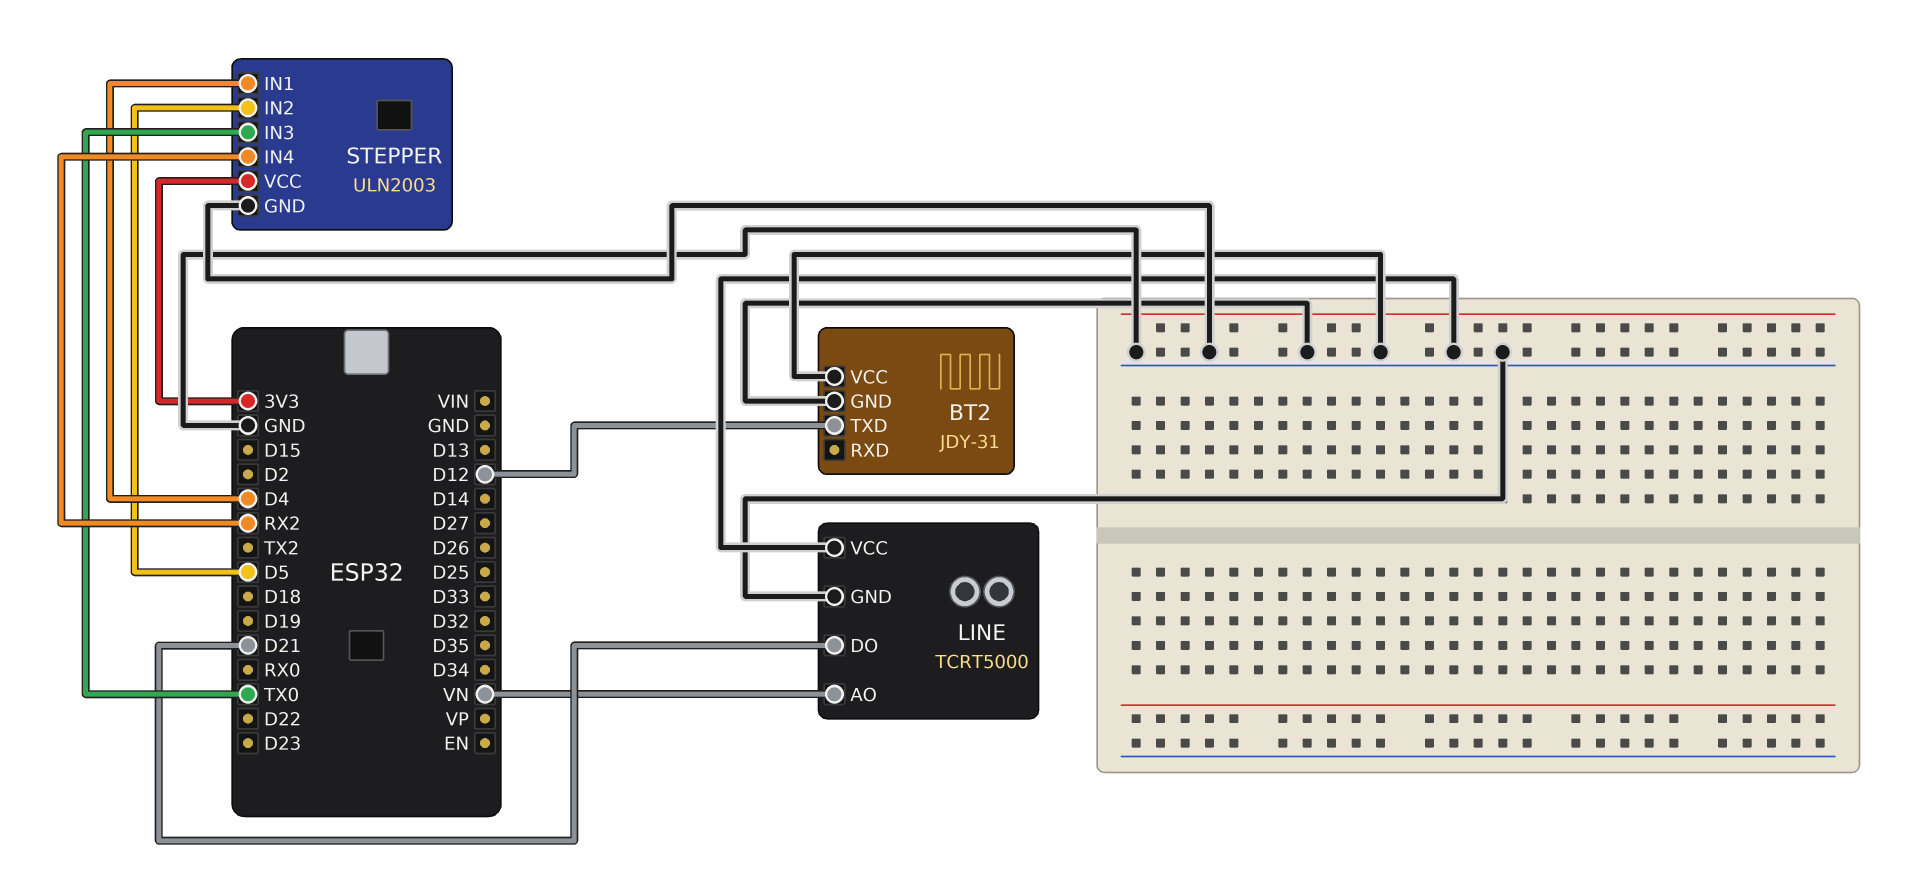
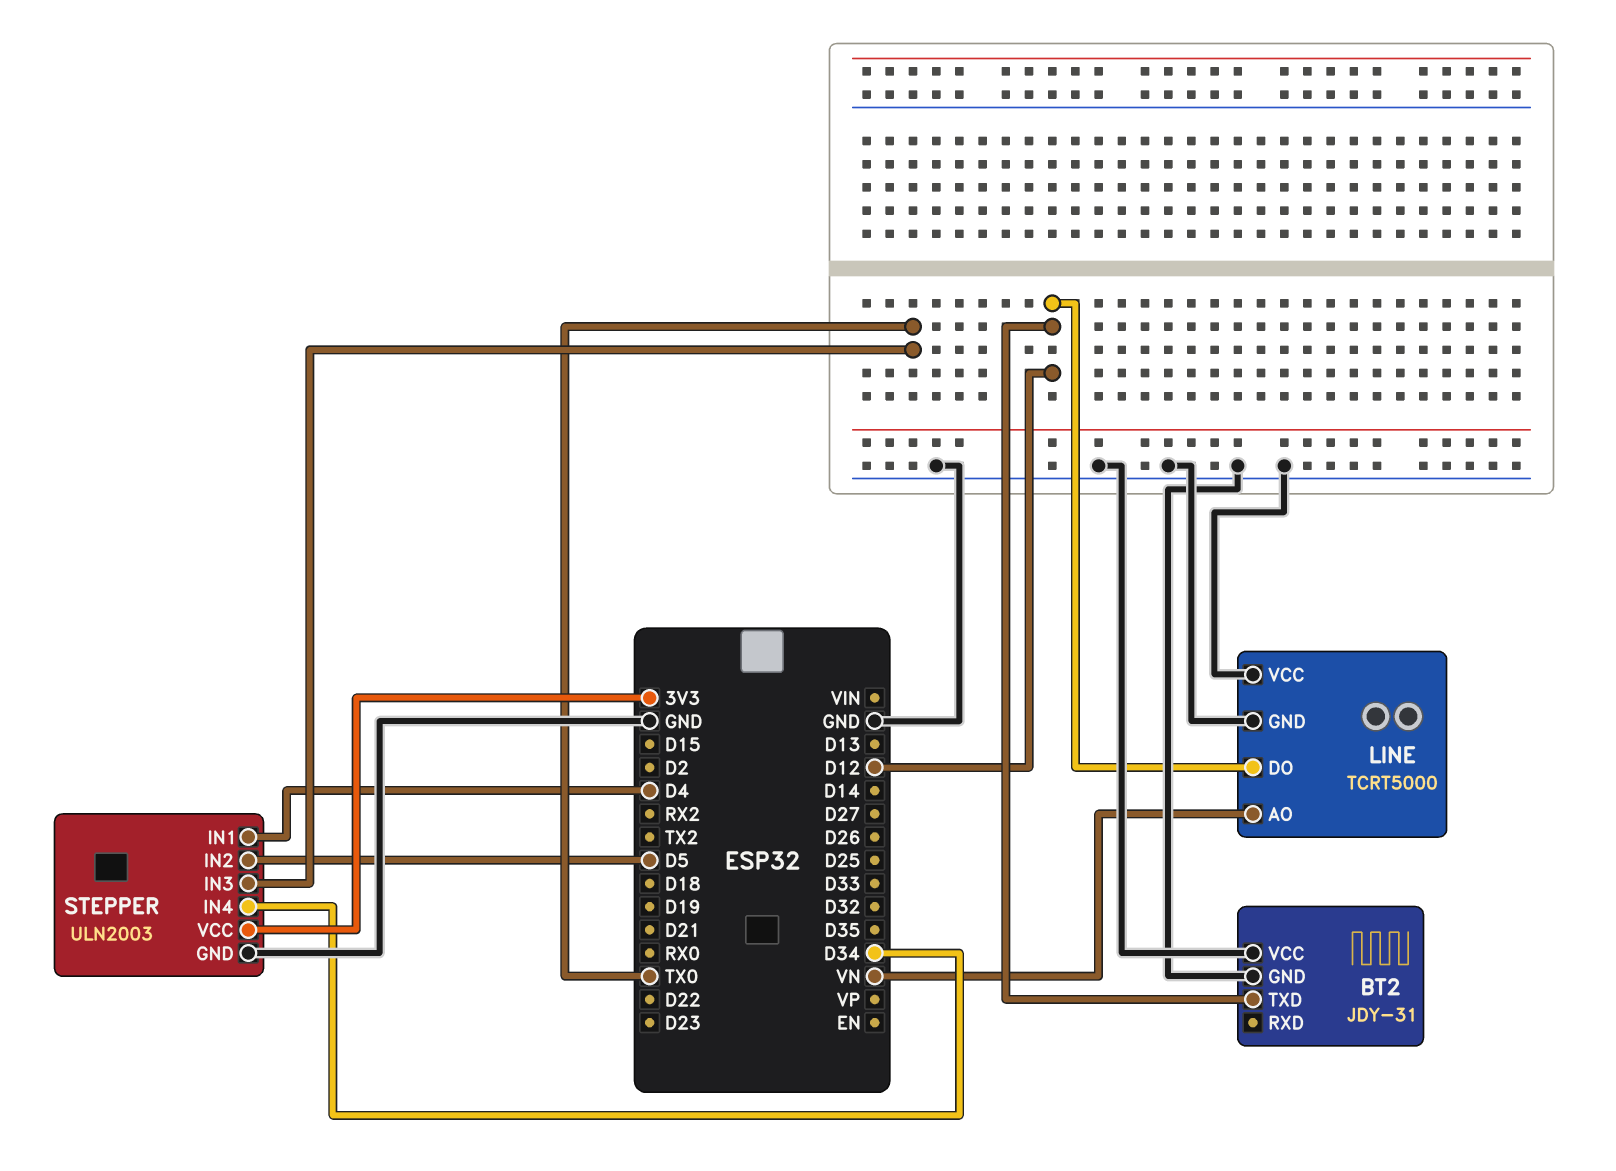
LINE pin DO: D21 -> D12
STEPPER pin IN4: RX2 -> D34

